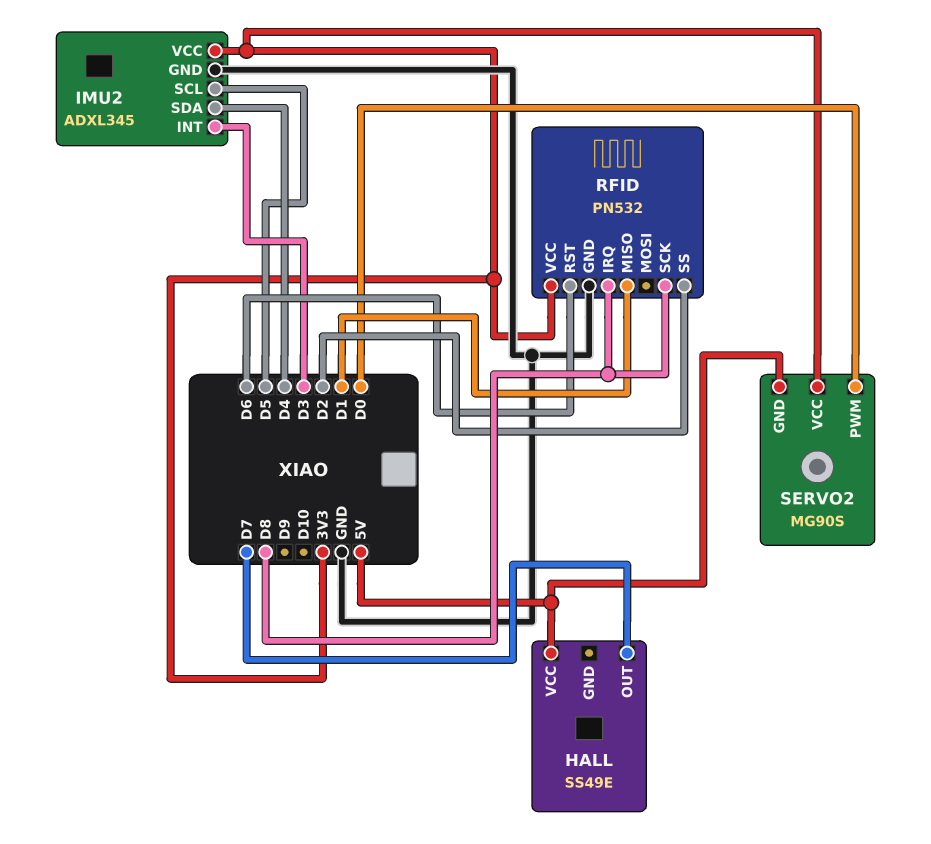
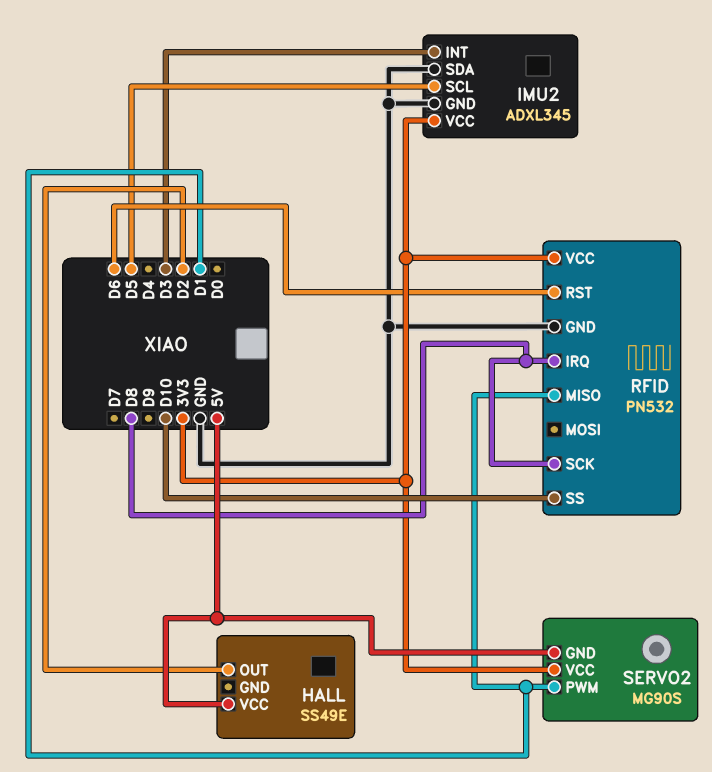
HALL pin OUT: D7 -> D2
IMU2 pin SDA: D4 -> GND
RFID pin SS: D2 -> D10
SERVO2 pin PWM: D0 -> D1

